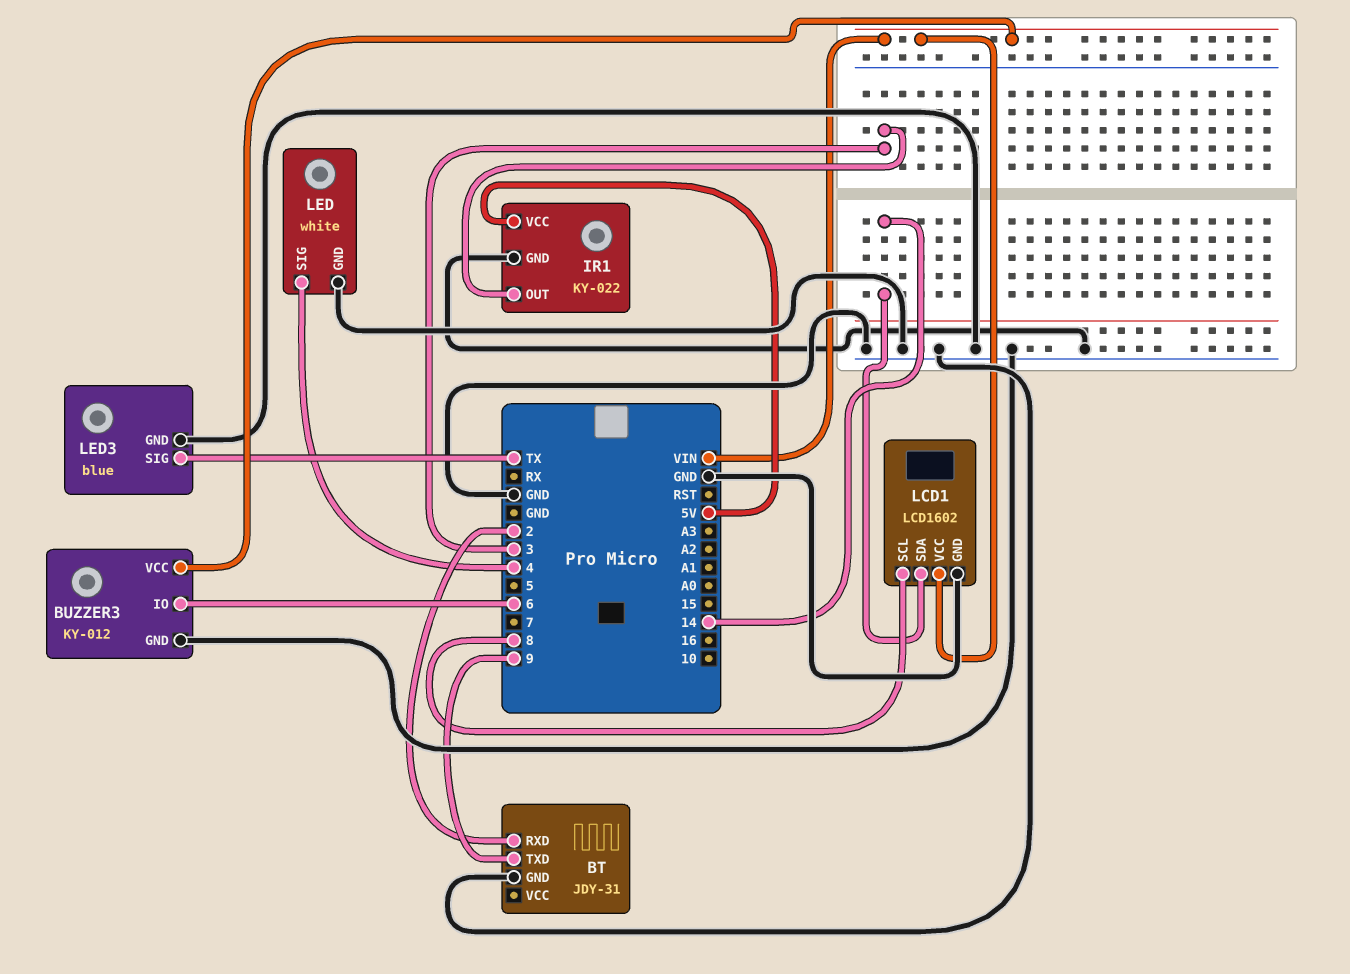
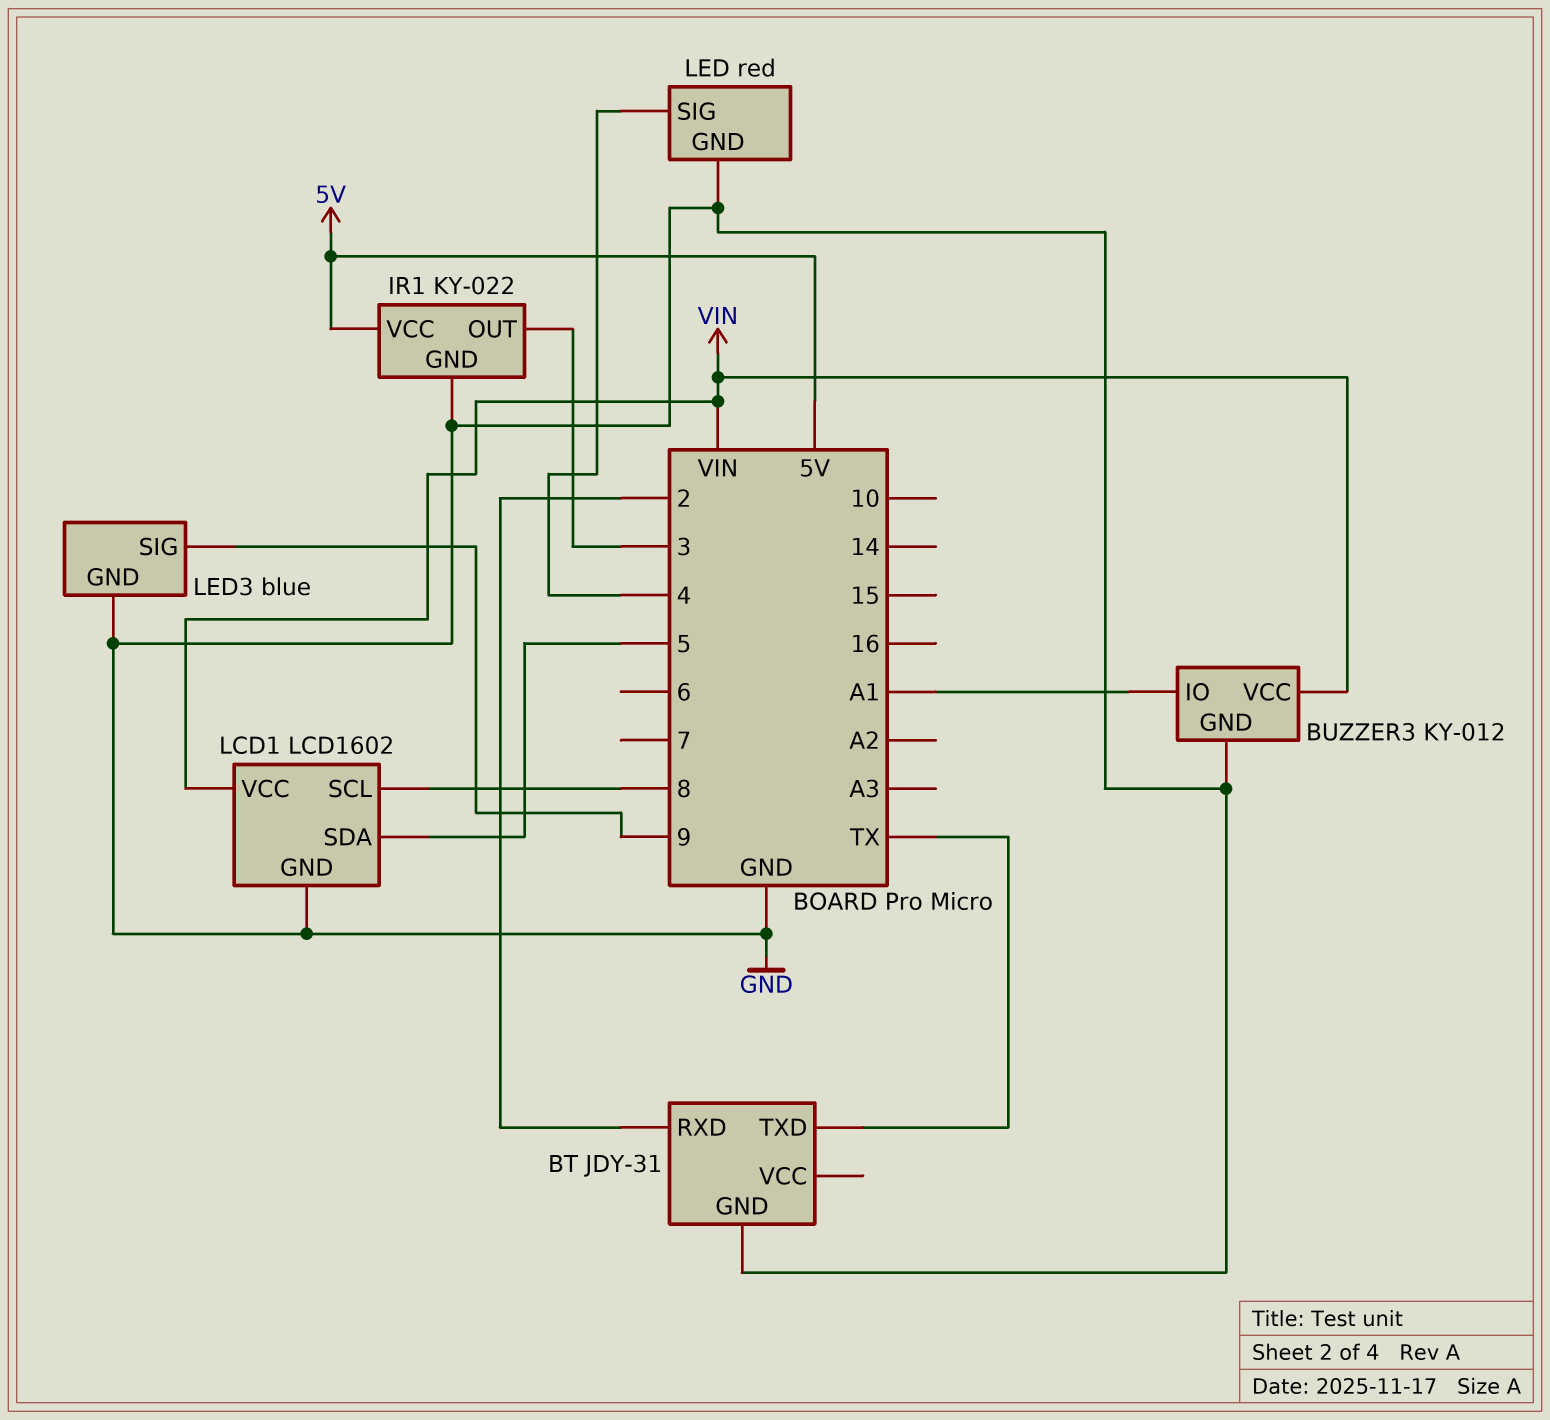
BT pin TXD: 9 -> TX
BUZZER3 pin IO: 6 -> A1
LCD1 pin SDA: 14 -> 5
LED: white -> red
LED3 pin SIG: TX -> 9

